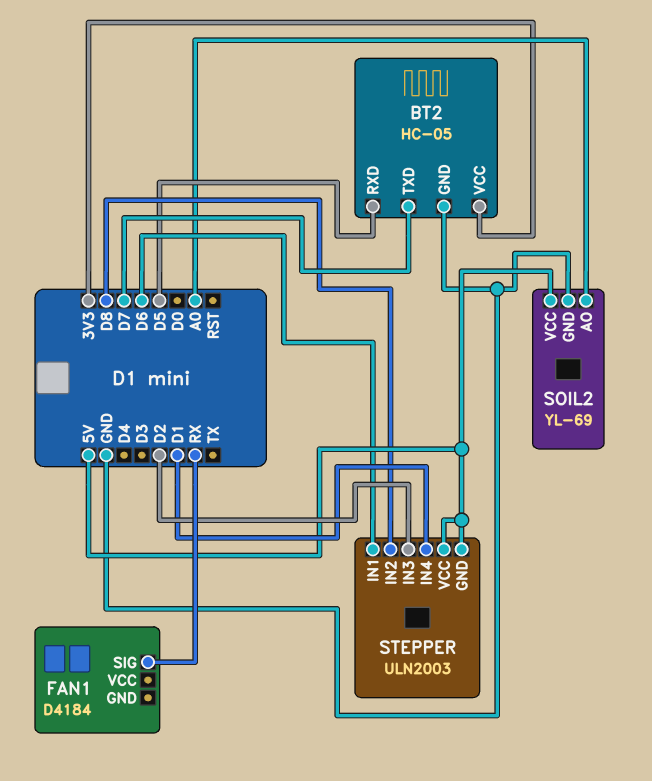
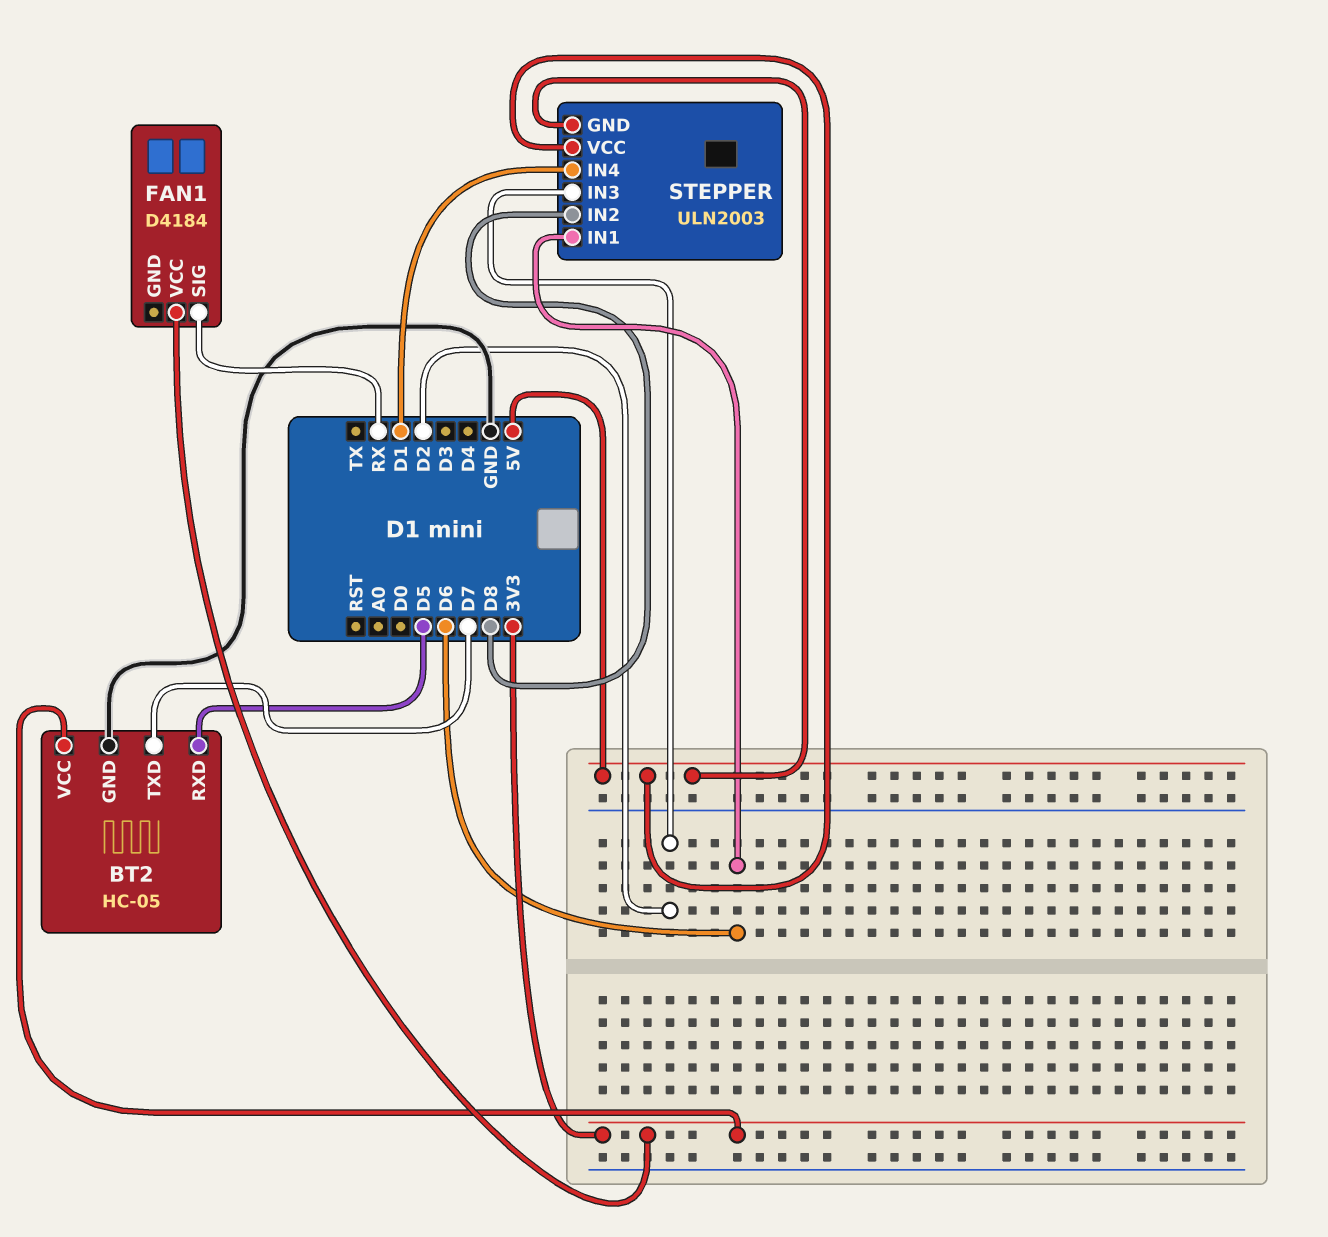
FAN1 pin VCC: none -> 3V3
SOIL2: YL-69 -> none
SOIL2 pin AO: A0 -> none
SOIL2 pin GND: GND -> none
SOIL2 pin VCC: 5V -> none

